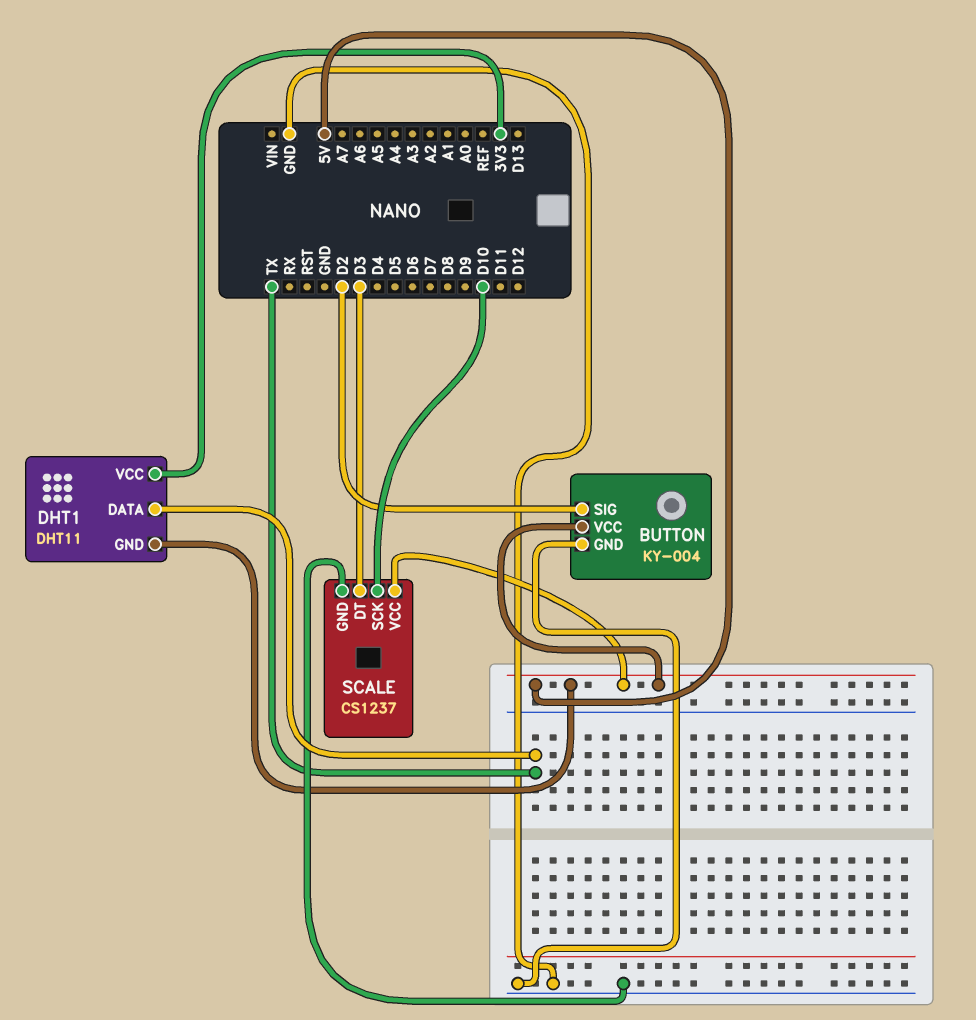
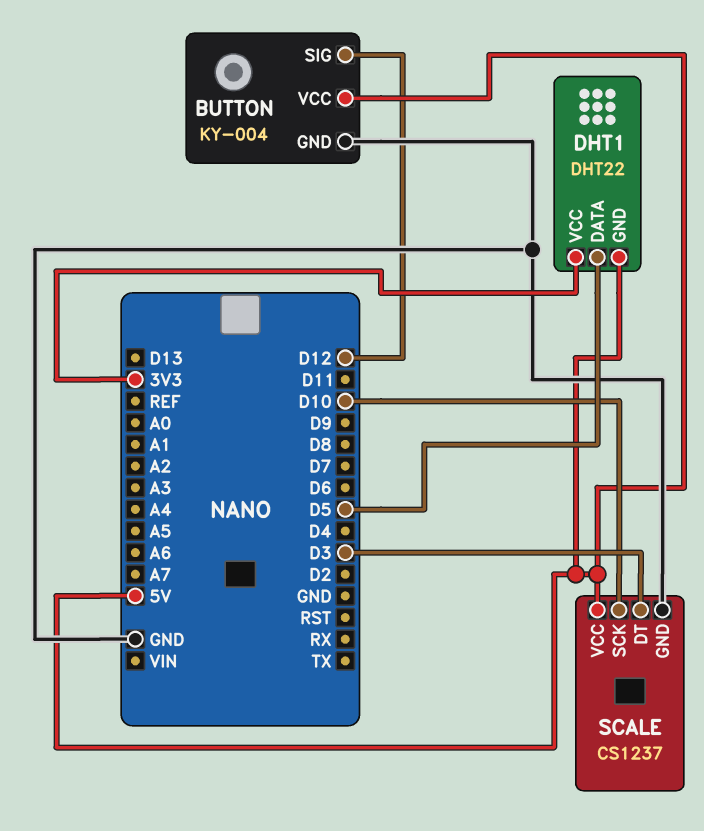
BUTTON pin SIG: D2 -> D12
DHT1: DHT11 -> DHT22
DHT1 pin DATA: TX -> D5

